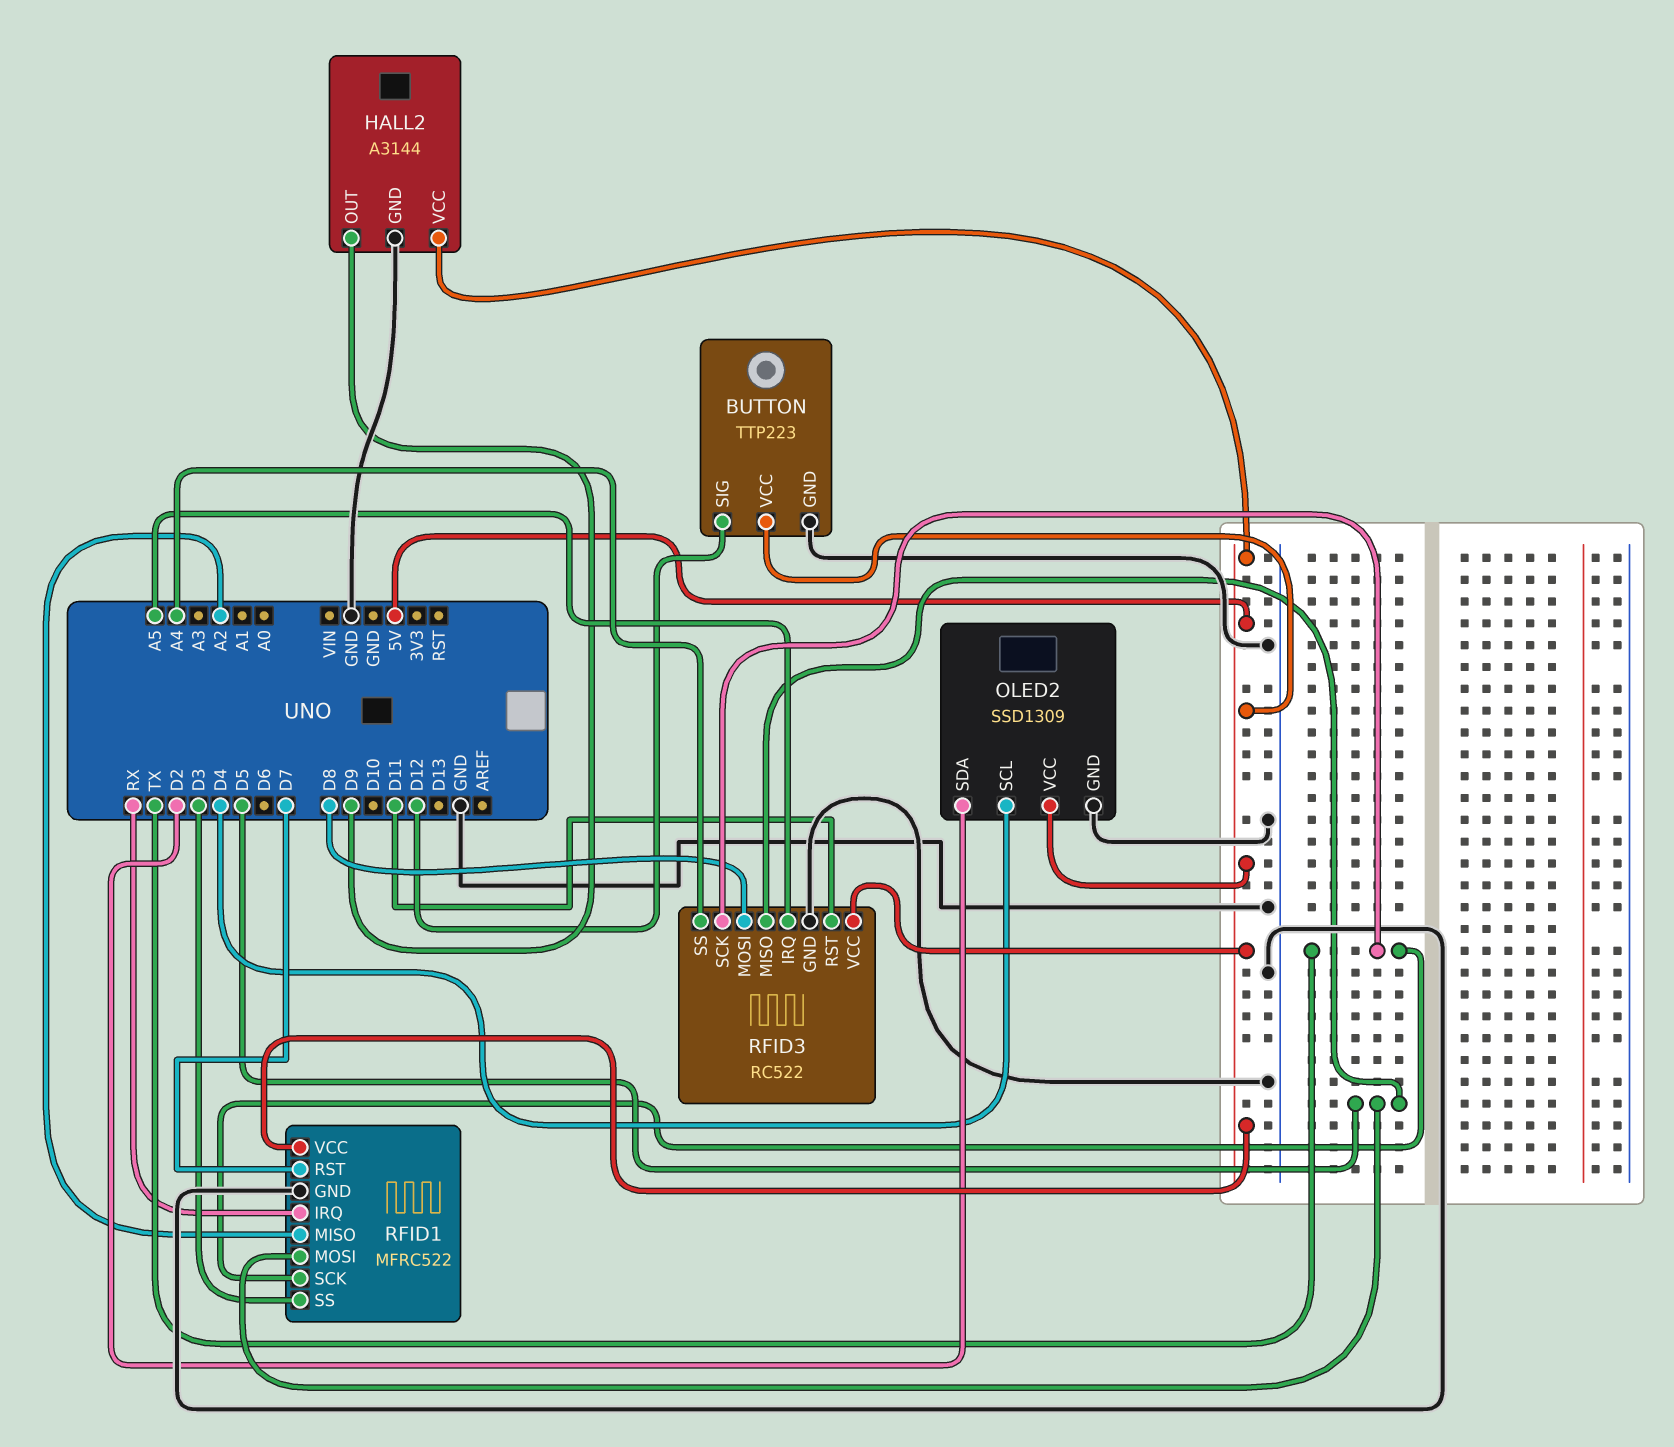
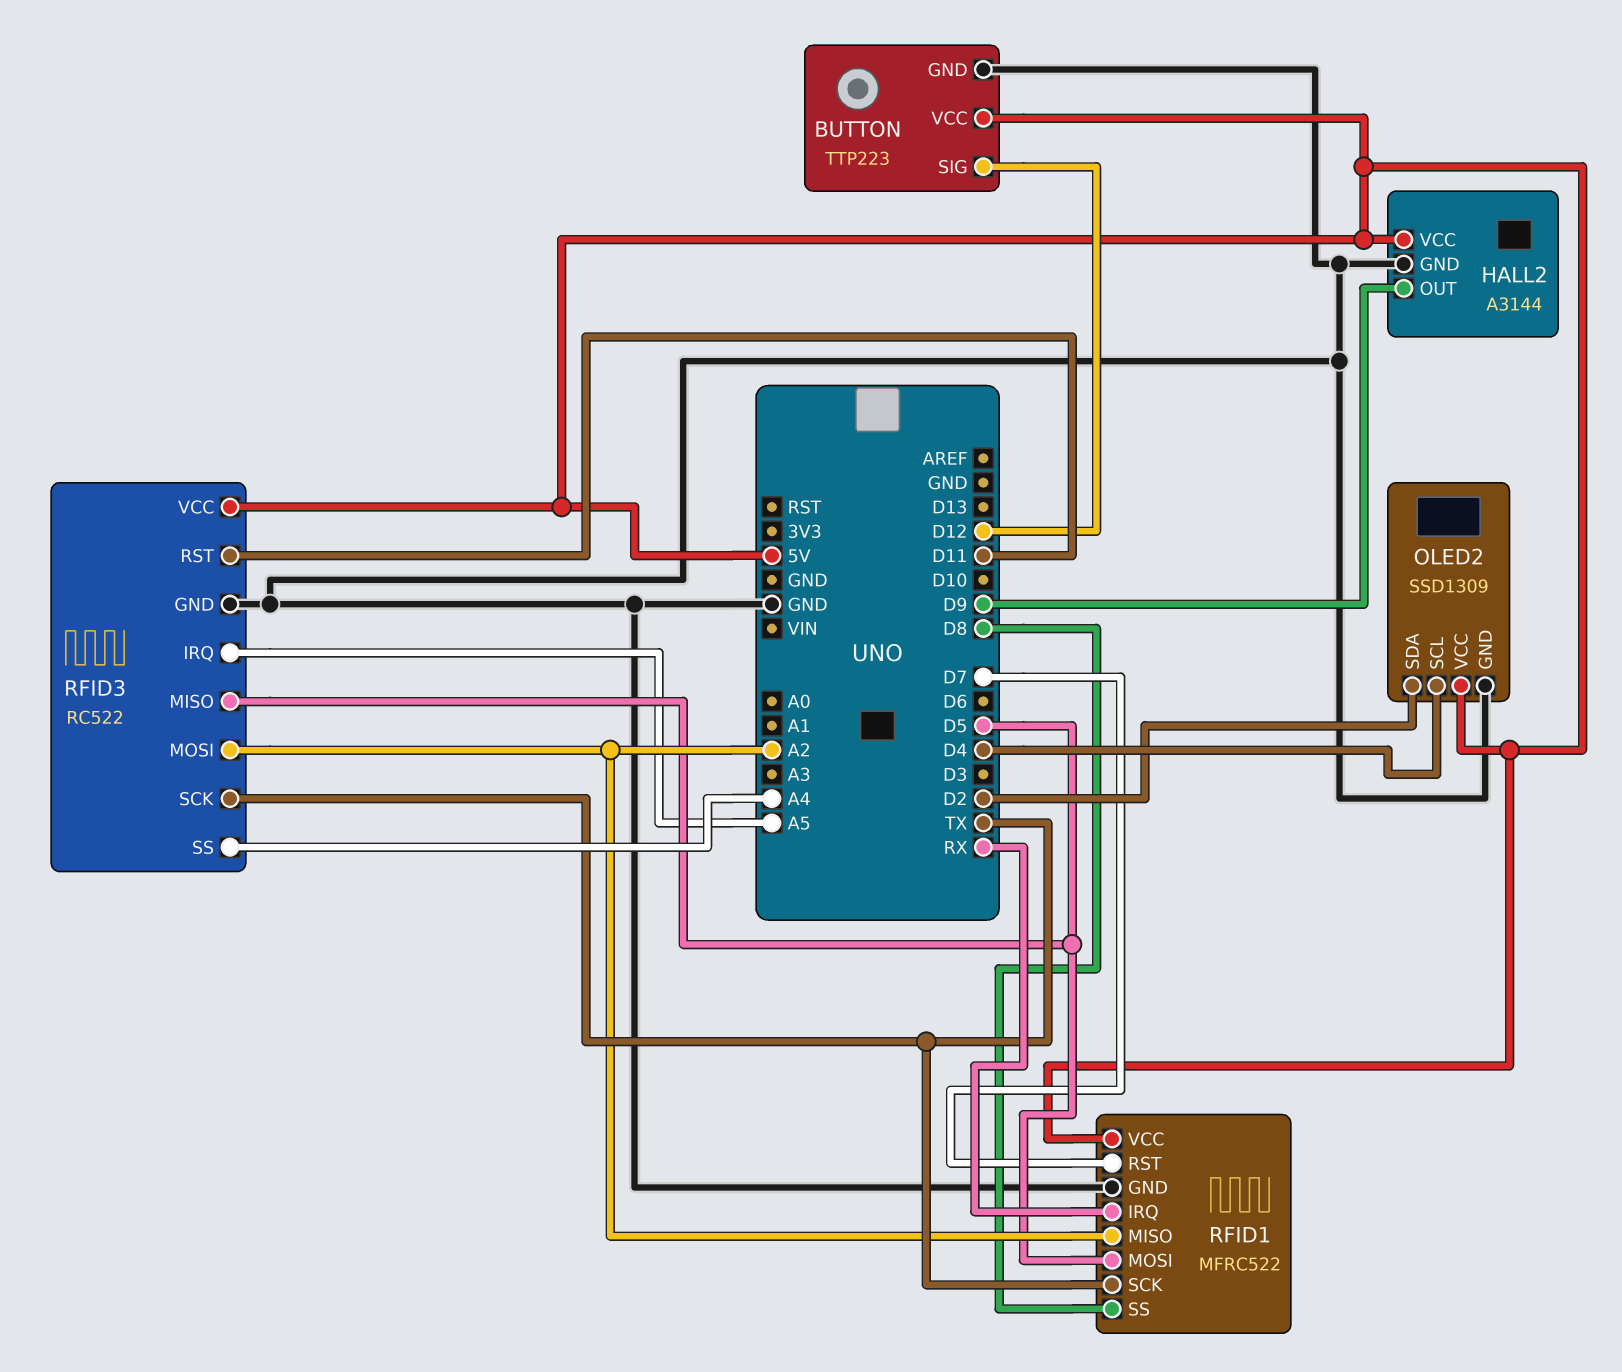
RFID1 pin SS: D3 -> D8
RFID3 pin MOSI: D8 -> A2

